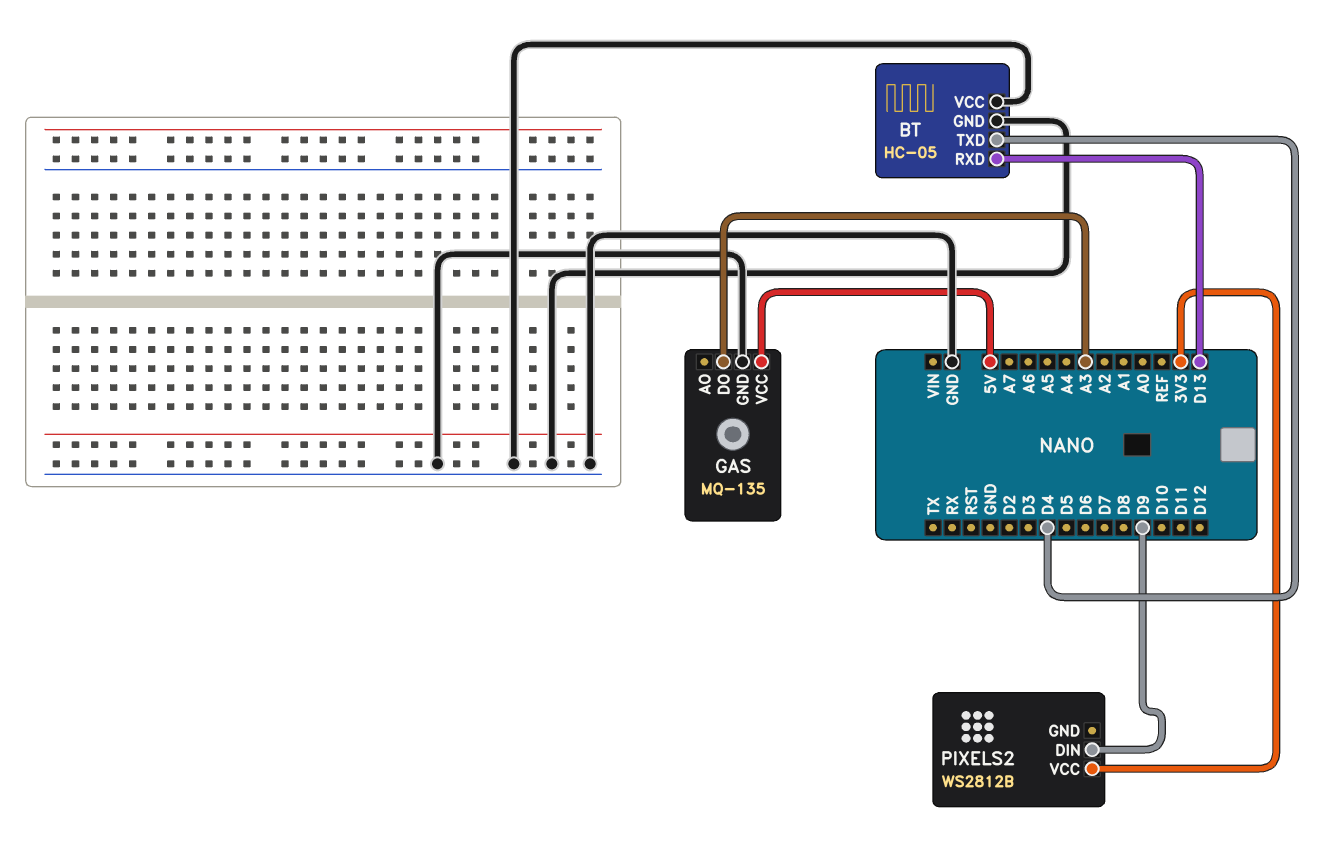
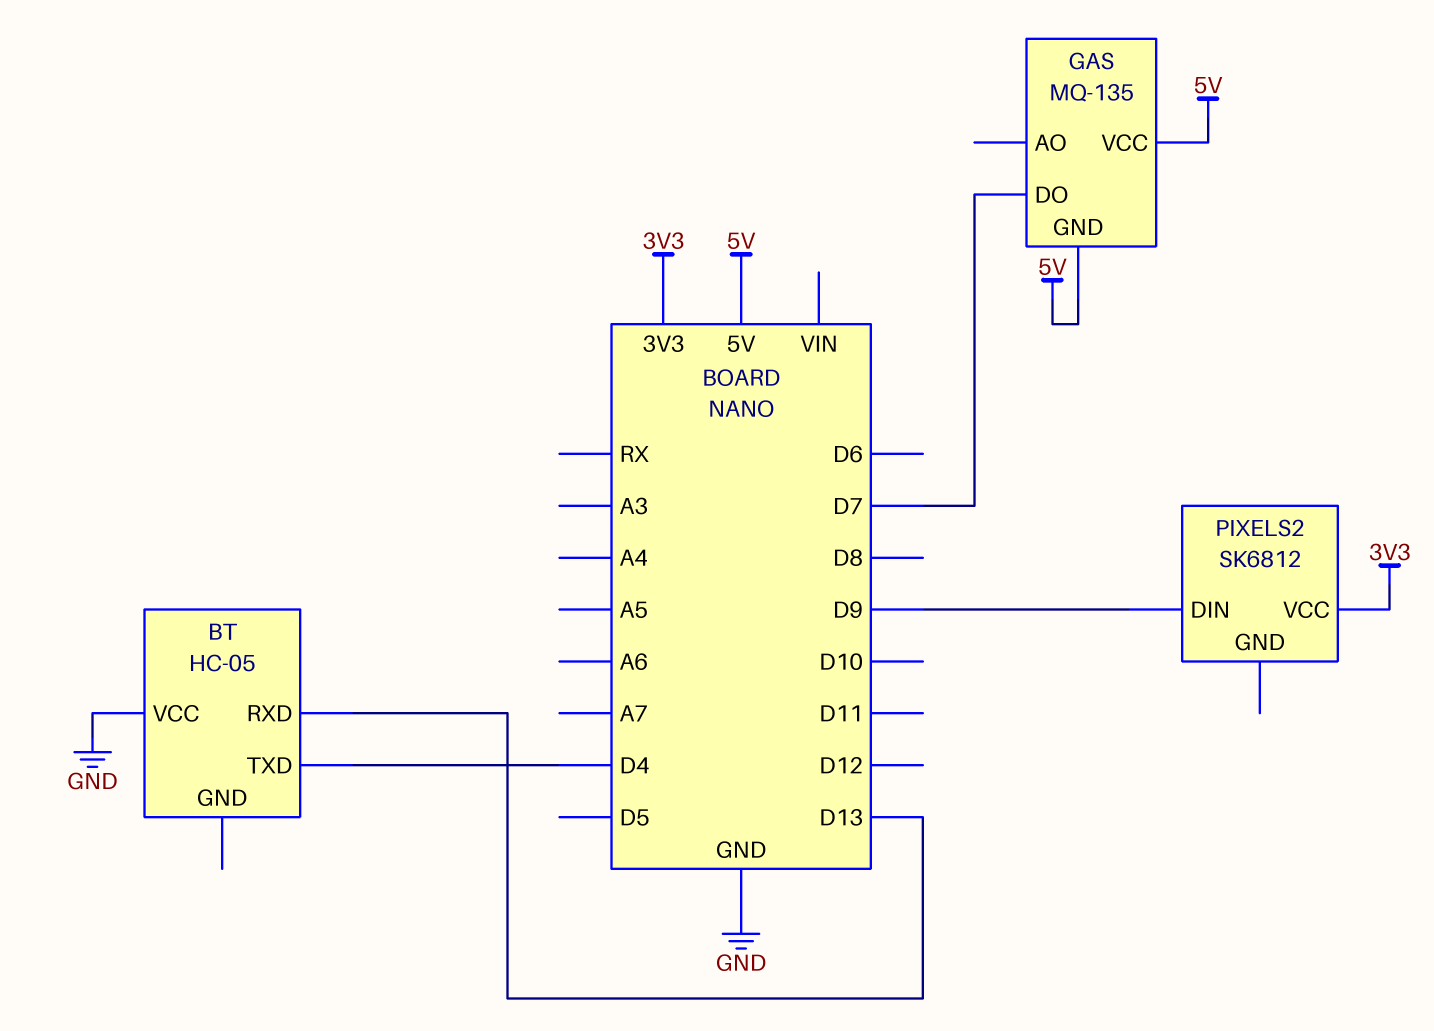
BT pin GND: GND -> none
GAS pin DO: A3 -> D7
GAS pin GND: GND -> 5V
PIXELS2: WS2812B -> SK6812

